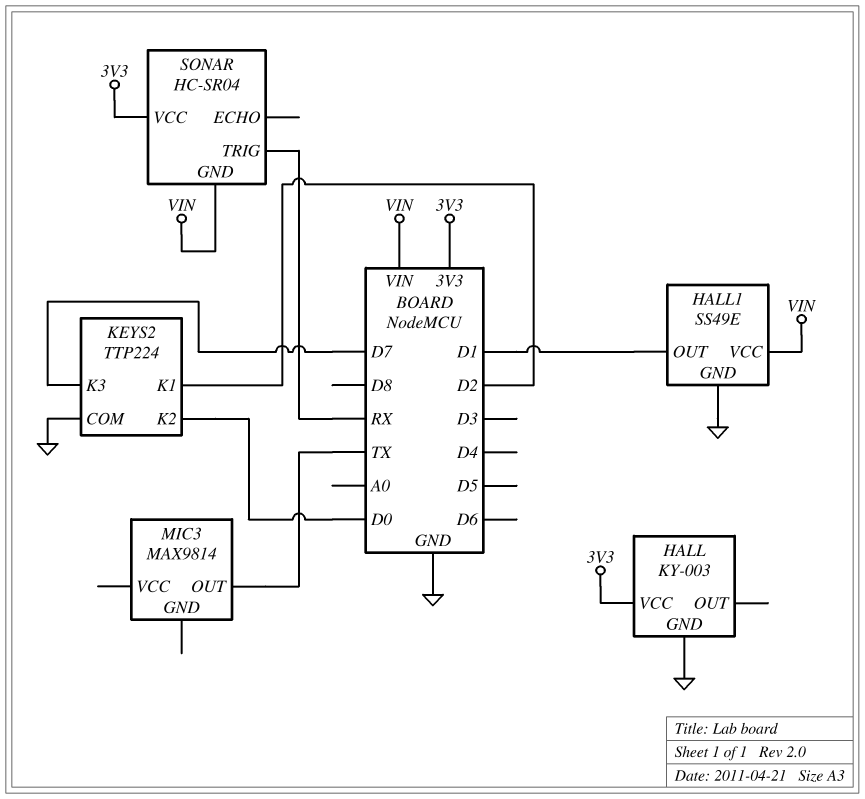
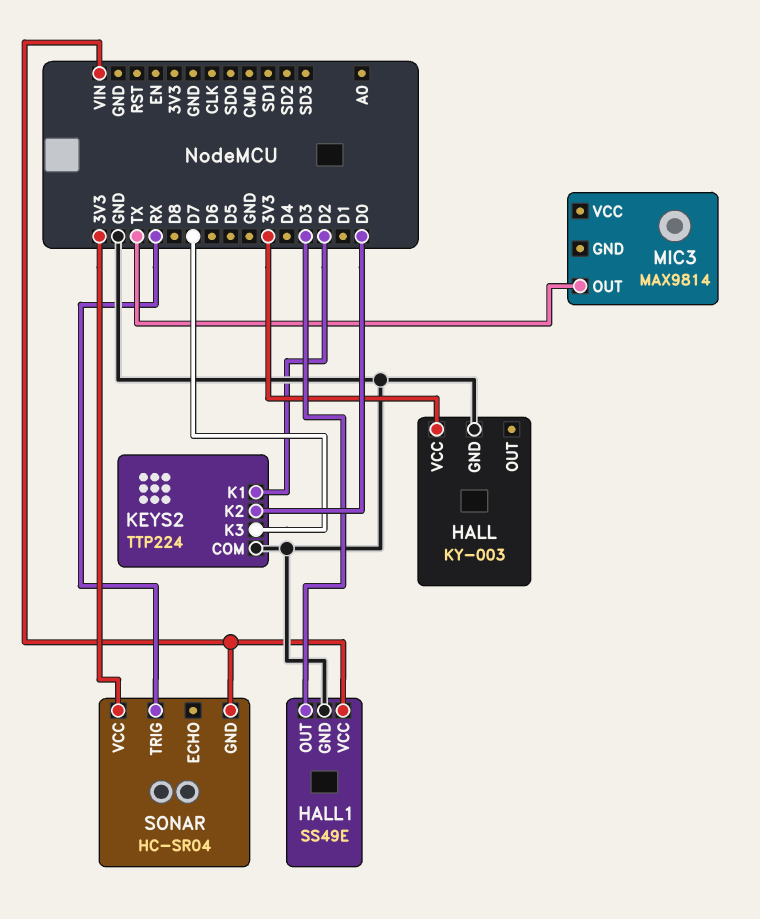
HALL1 pin OUT: D1 -> D3

